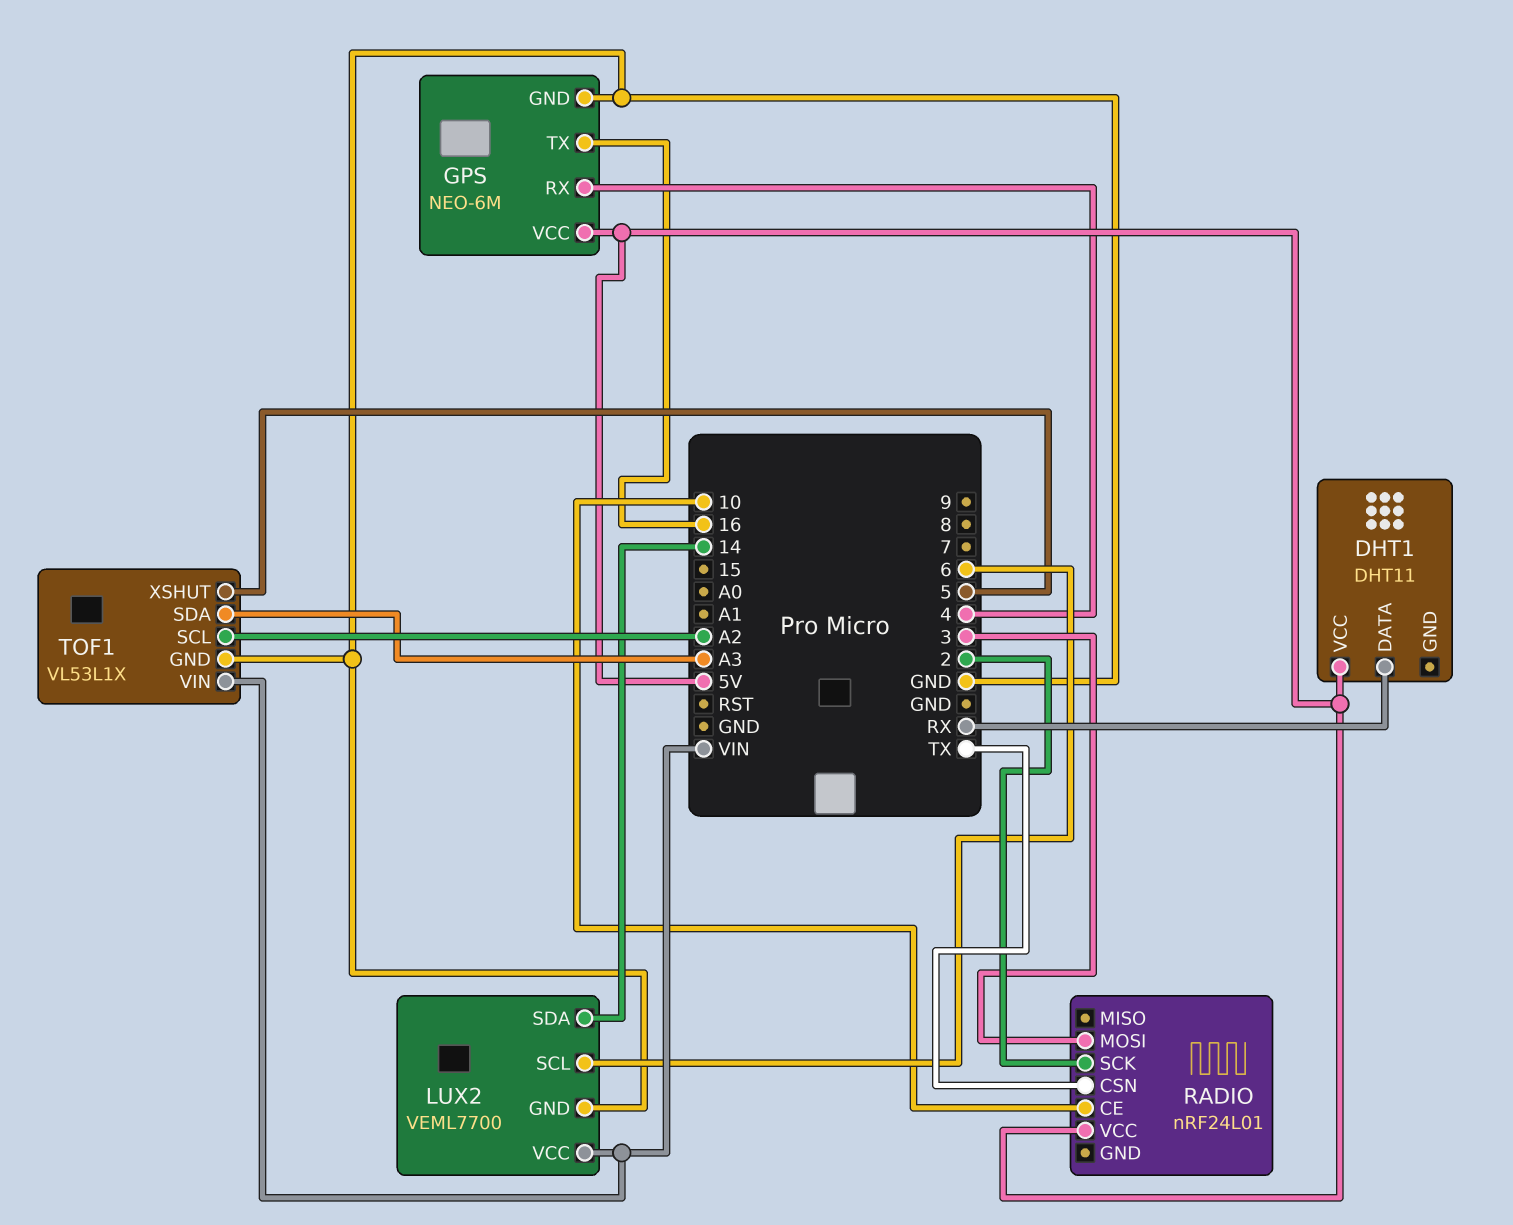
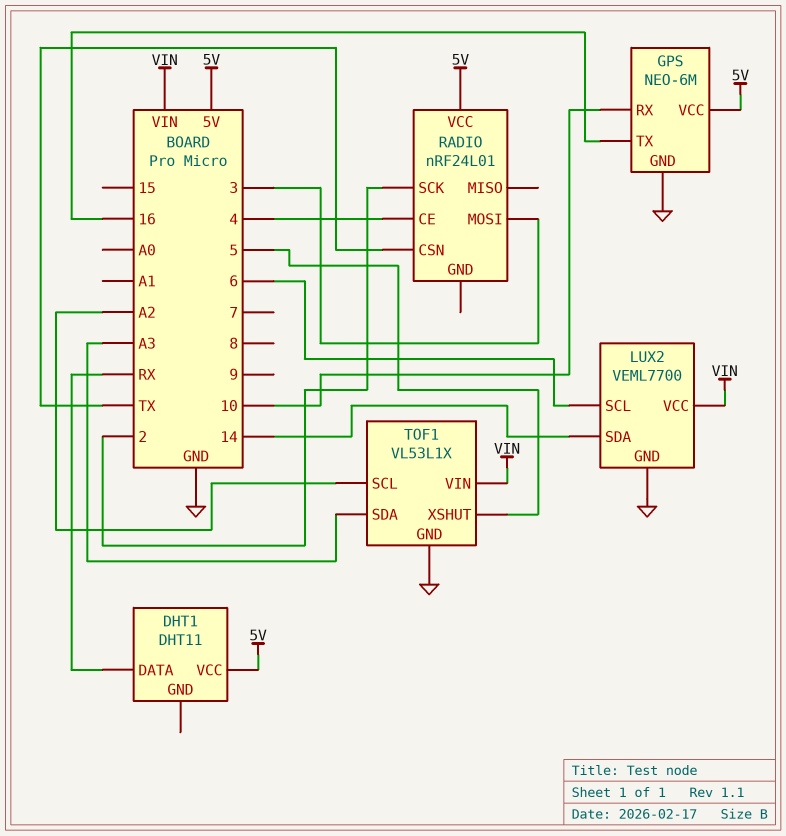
GPS pin RX: 4 -> 10
RADIO pin CE: 10 -> 4

